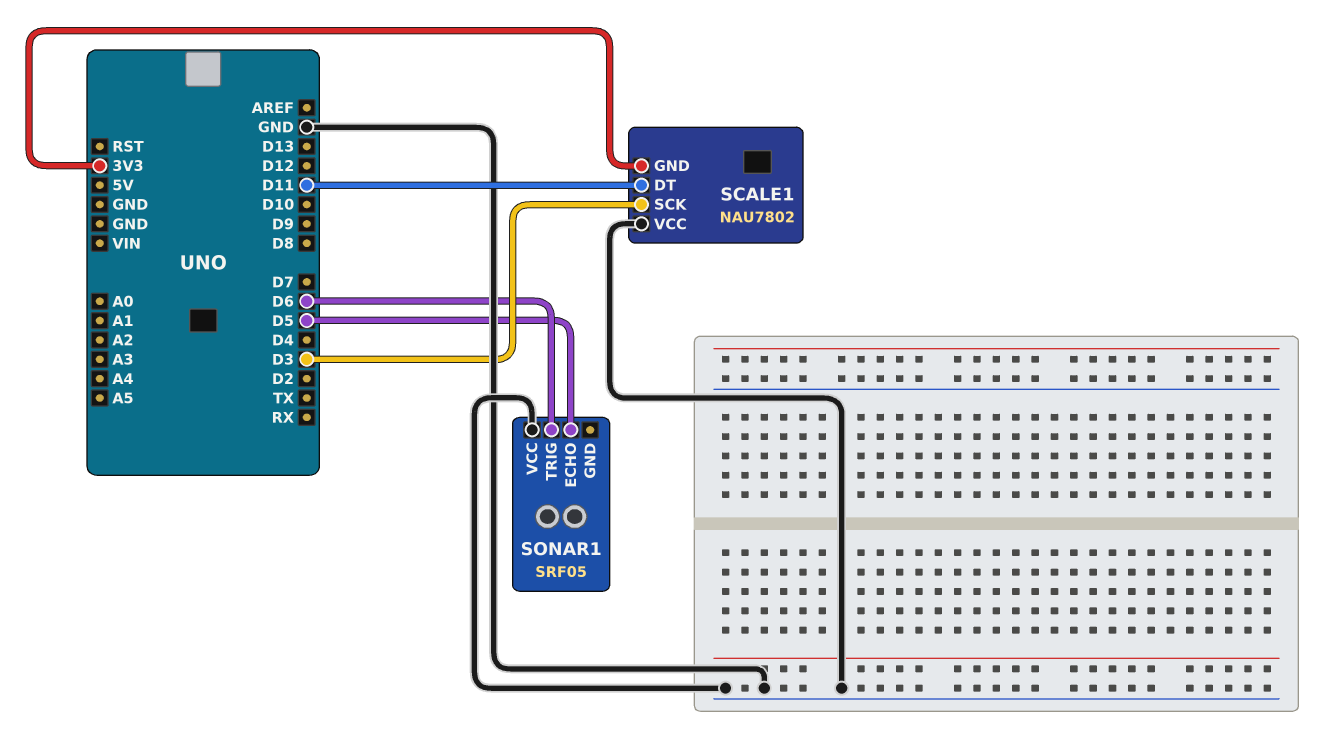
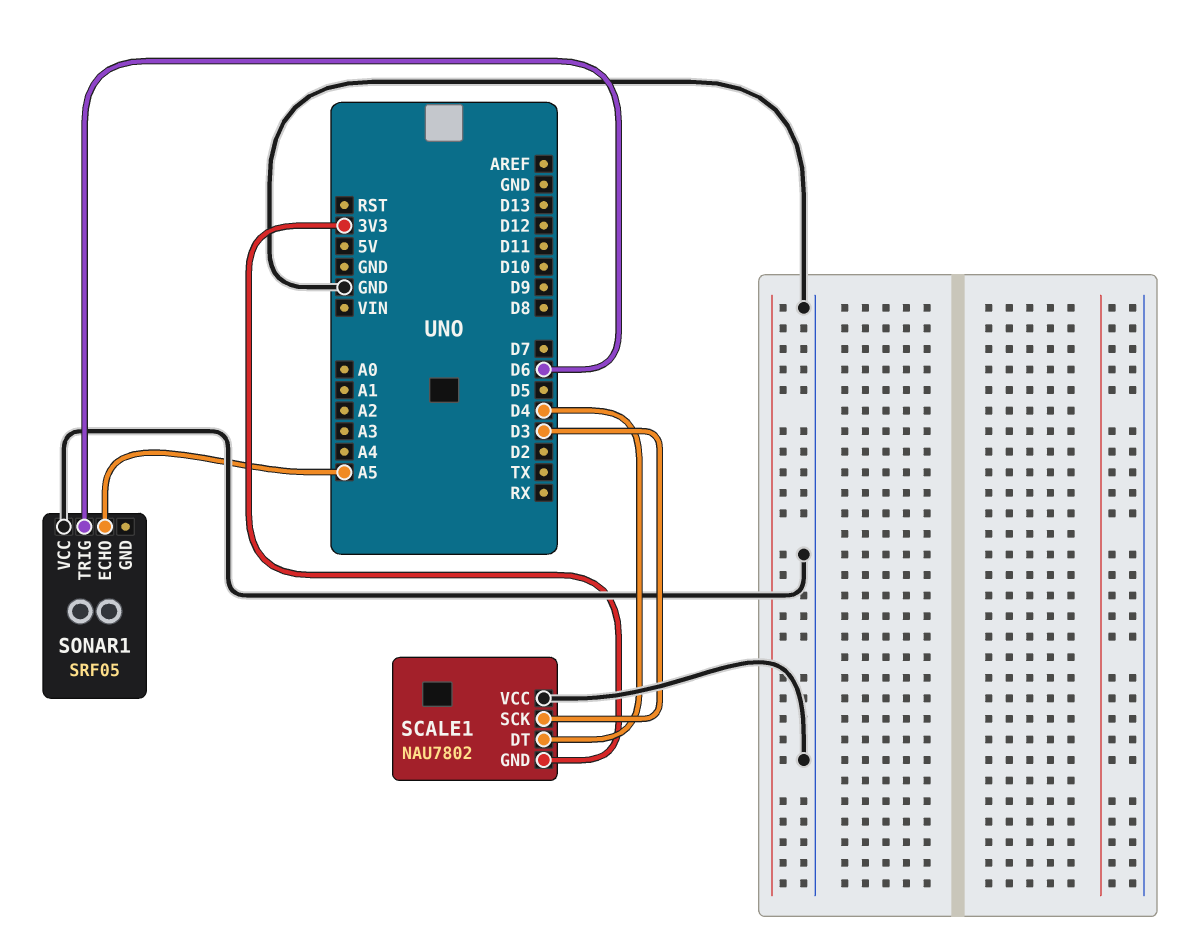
SCALE1 pin DT: D11 -> D4
SONAR1 pin ECHO: D5 -> A5

